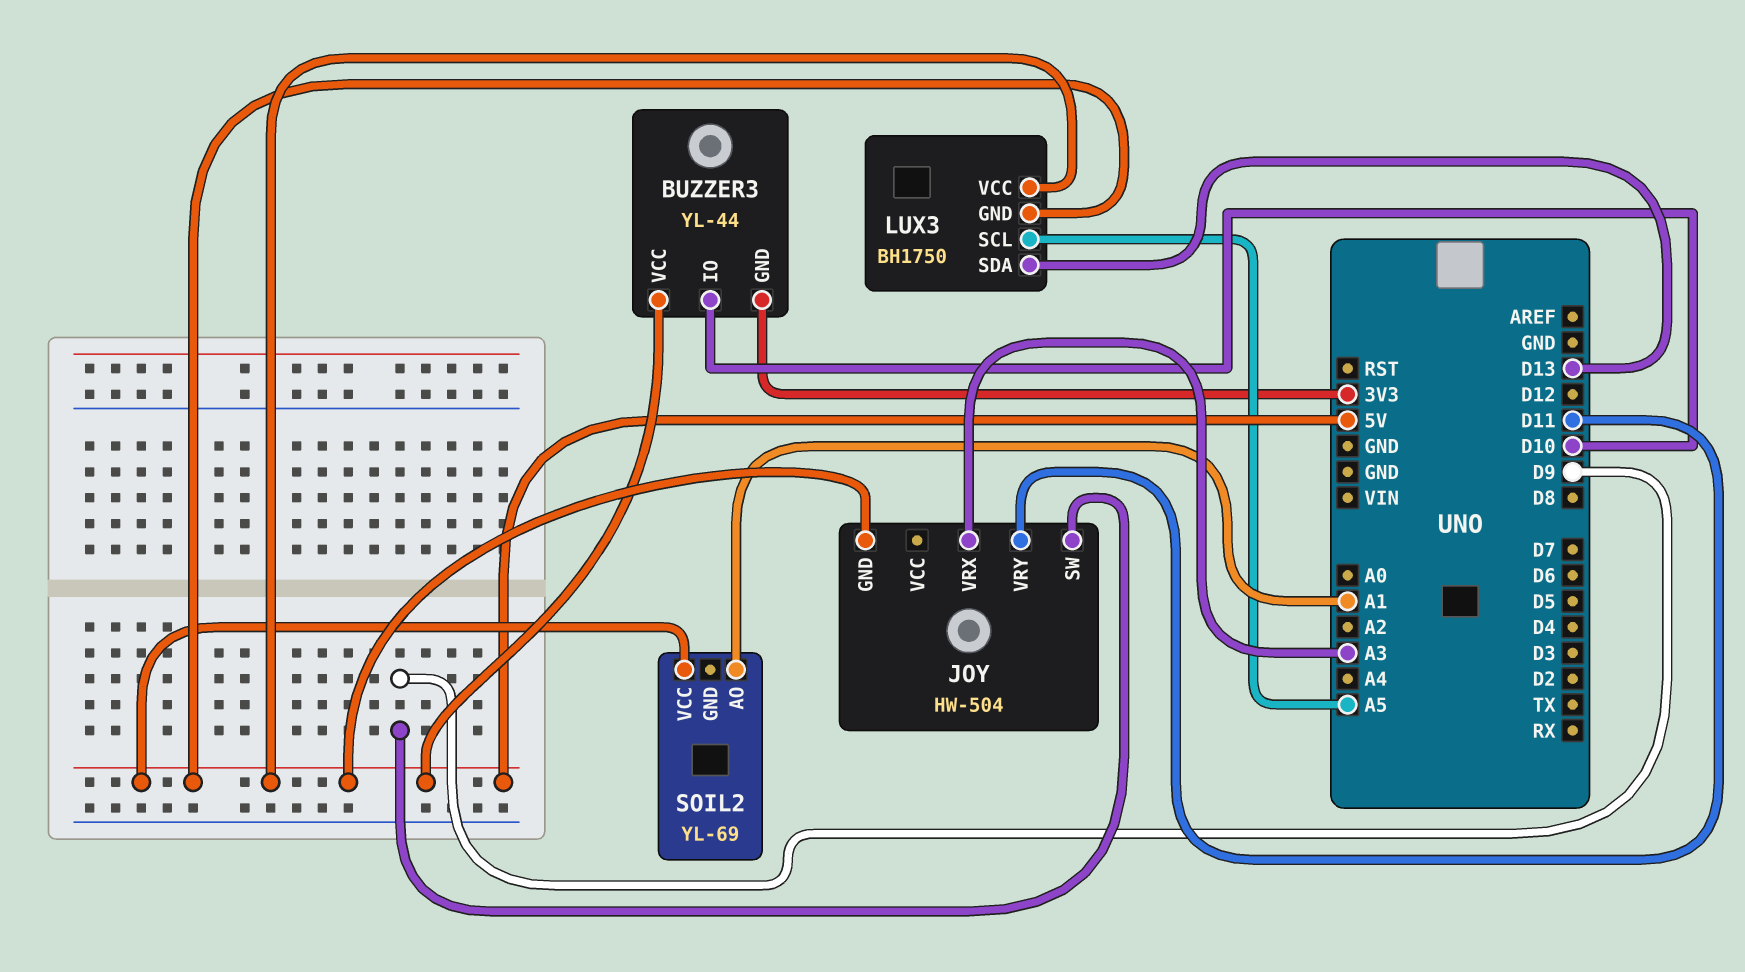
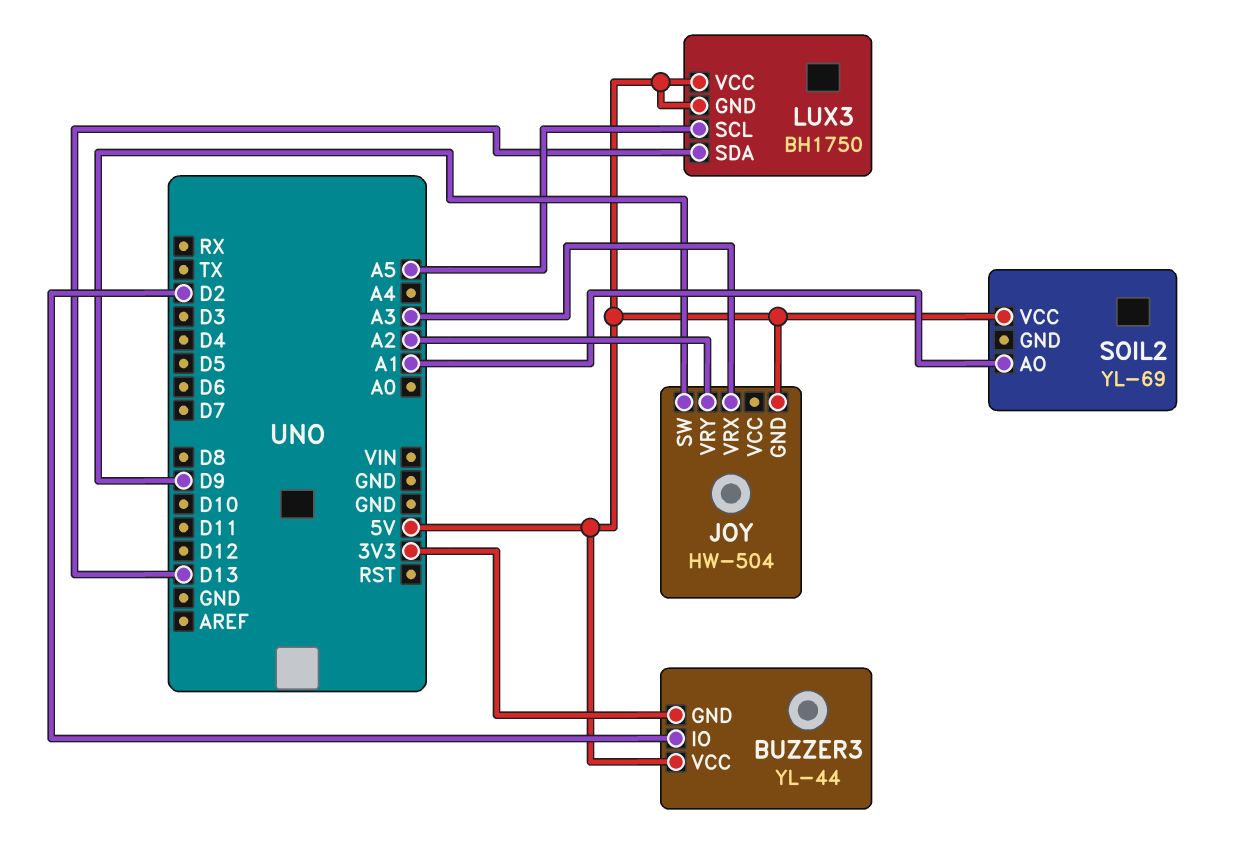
BUZZER3 pin IO: D10 -> D2
JOY pin VRY: D11 -> A2

